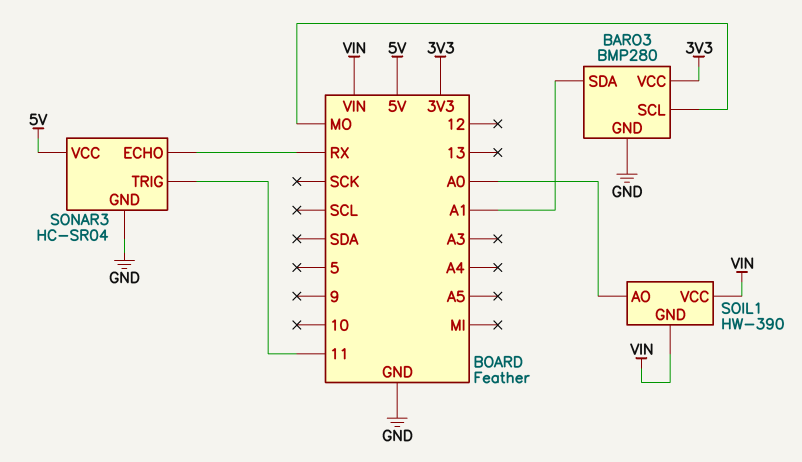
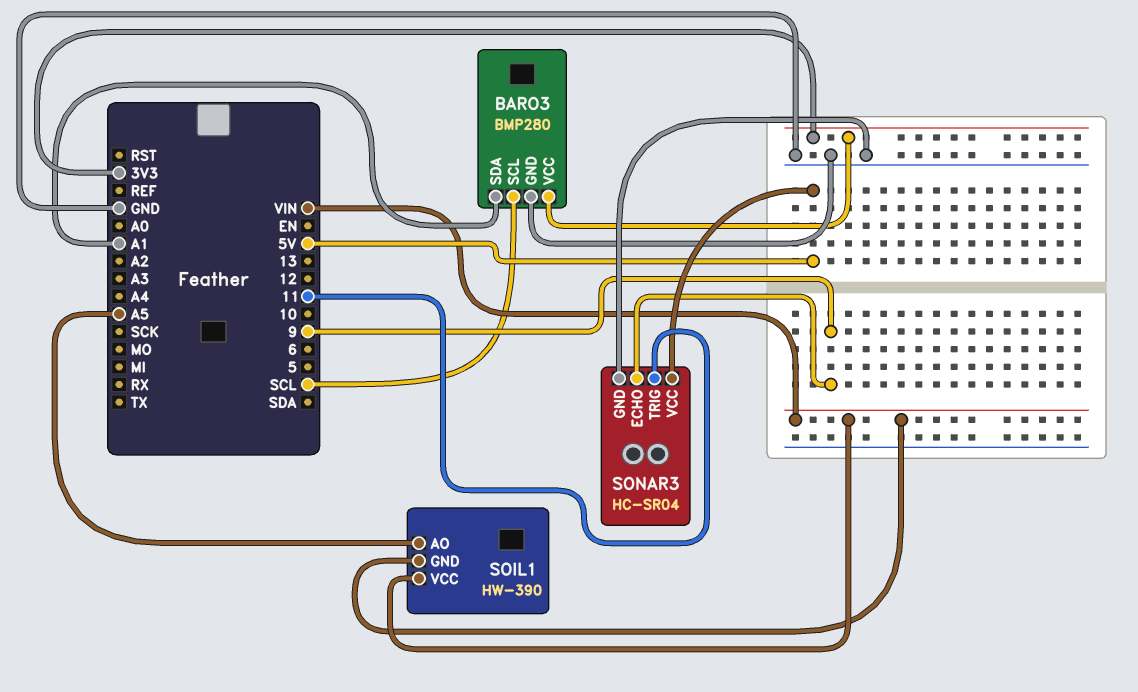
BARO3 pin SCL: MO -> SCL
SOIL1 pin AO: A0 -> A5
SONAR3 pin ECHO: RX -> 9

